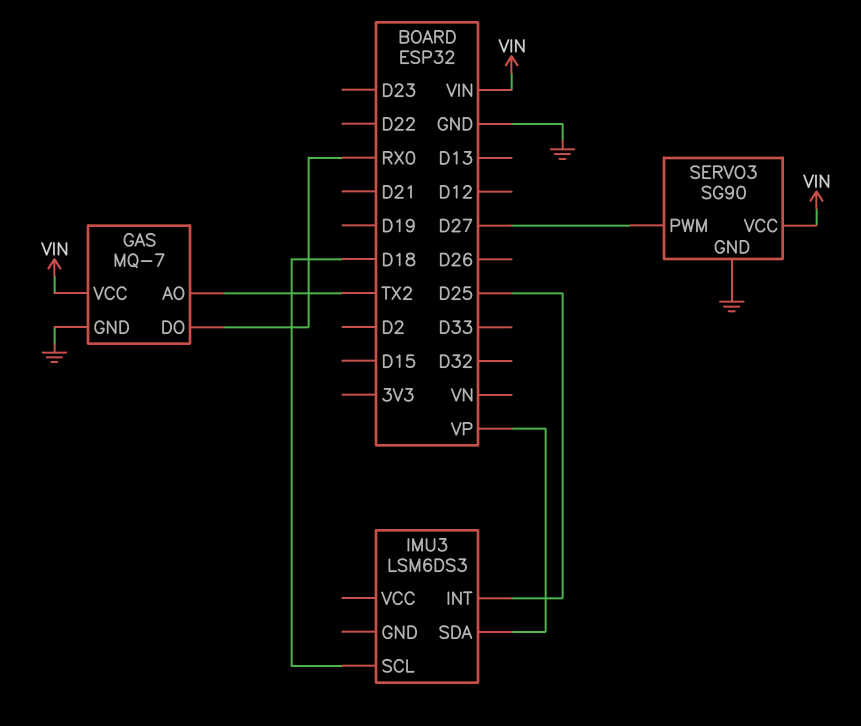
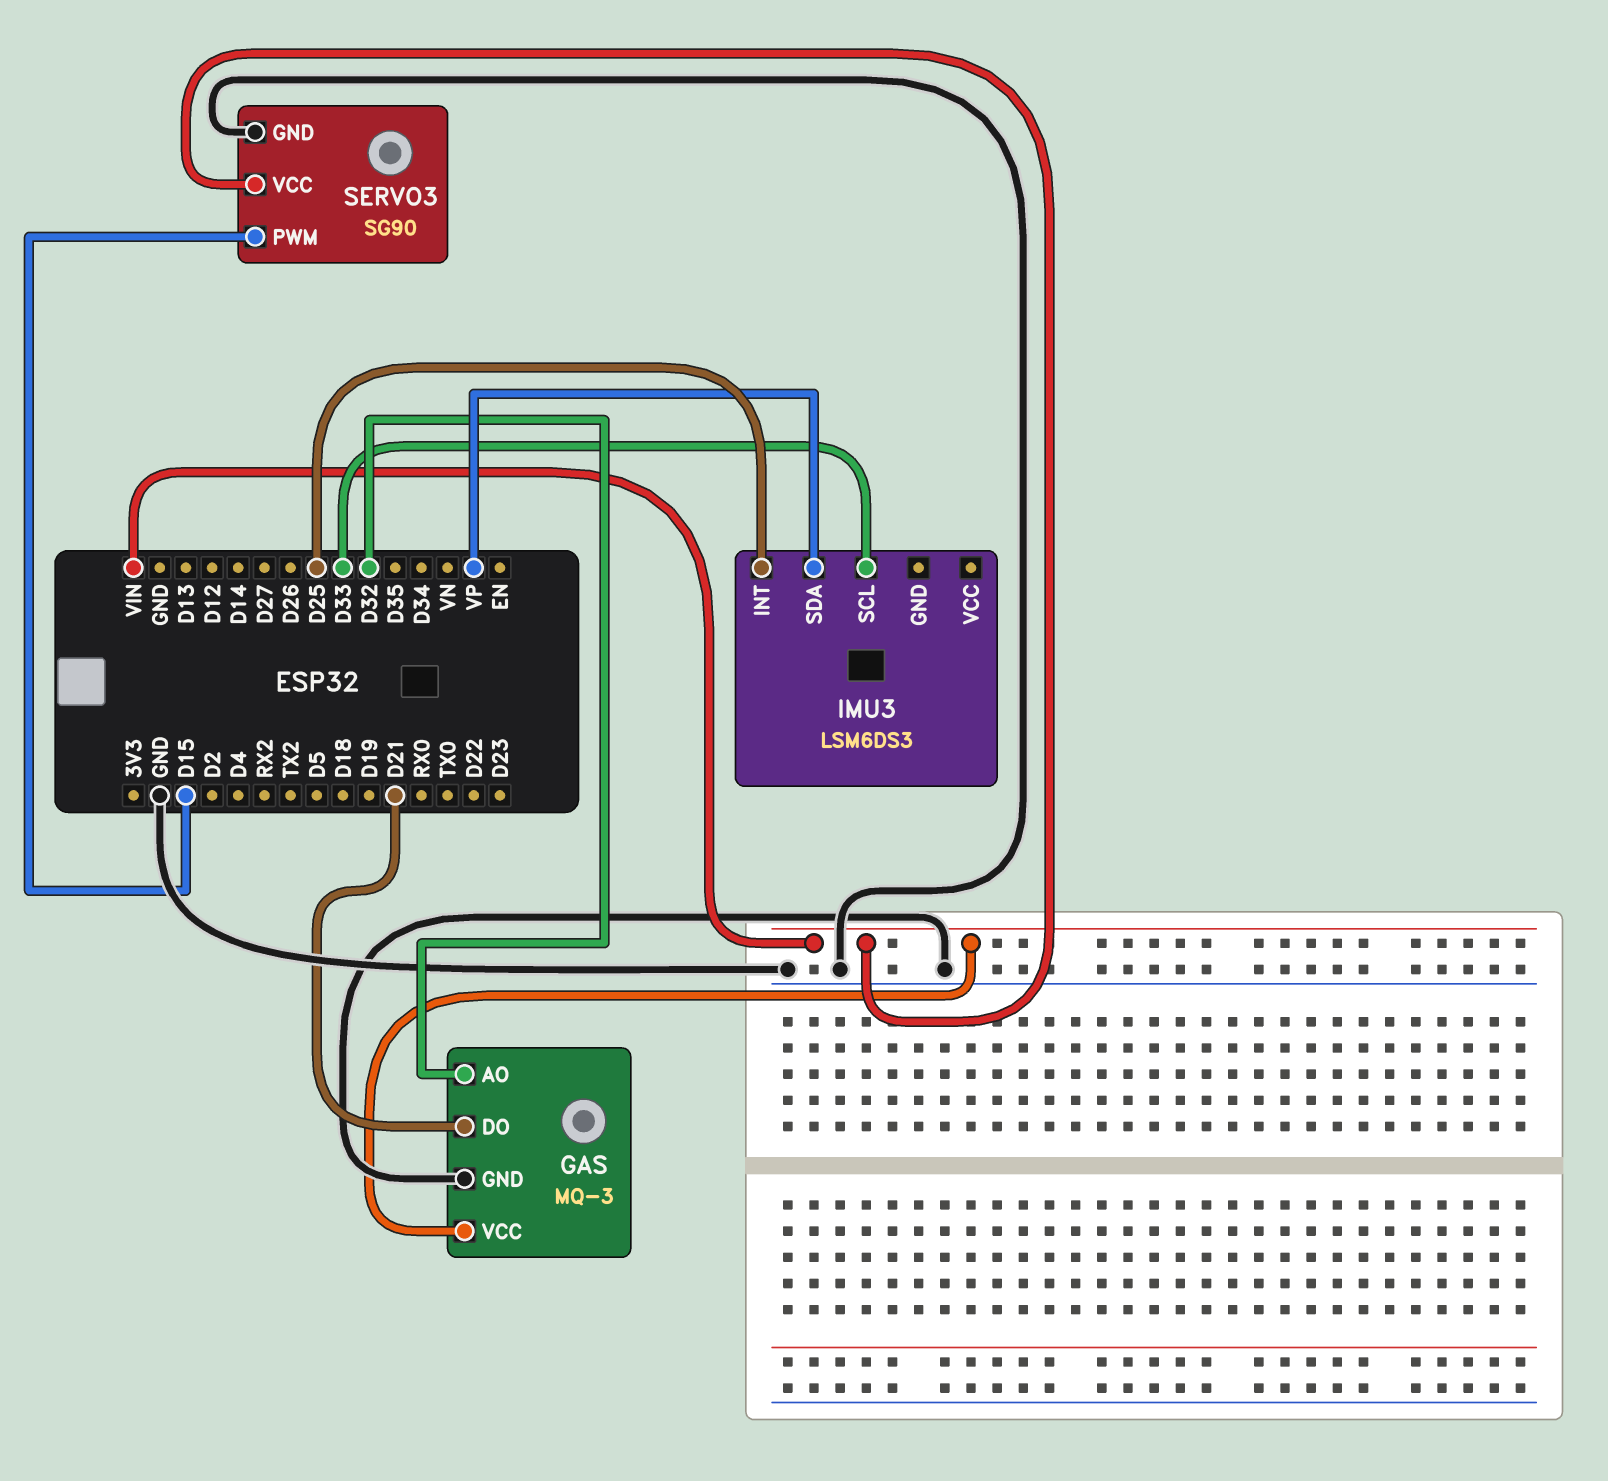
GAS: MQ-7 -> MQ-3
GAS pin AO: TX2 -> D32
GAS pin DO: RX0 -> D21
IMU3 pin SCL: D18 -> D33
SERVO3 pin PWM: D27 -> D15

